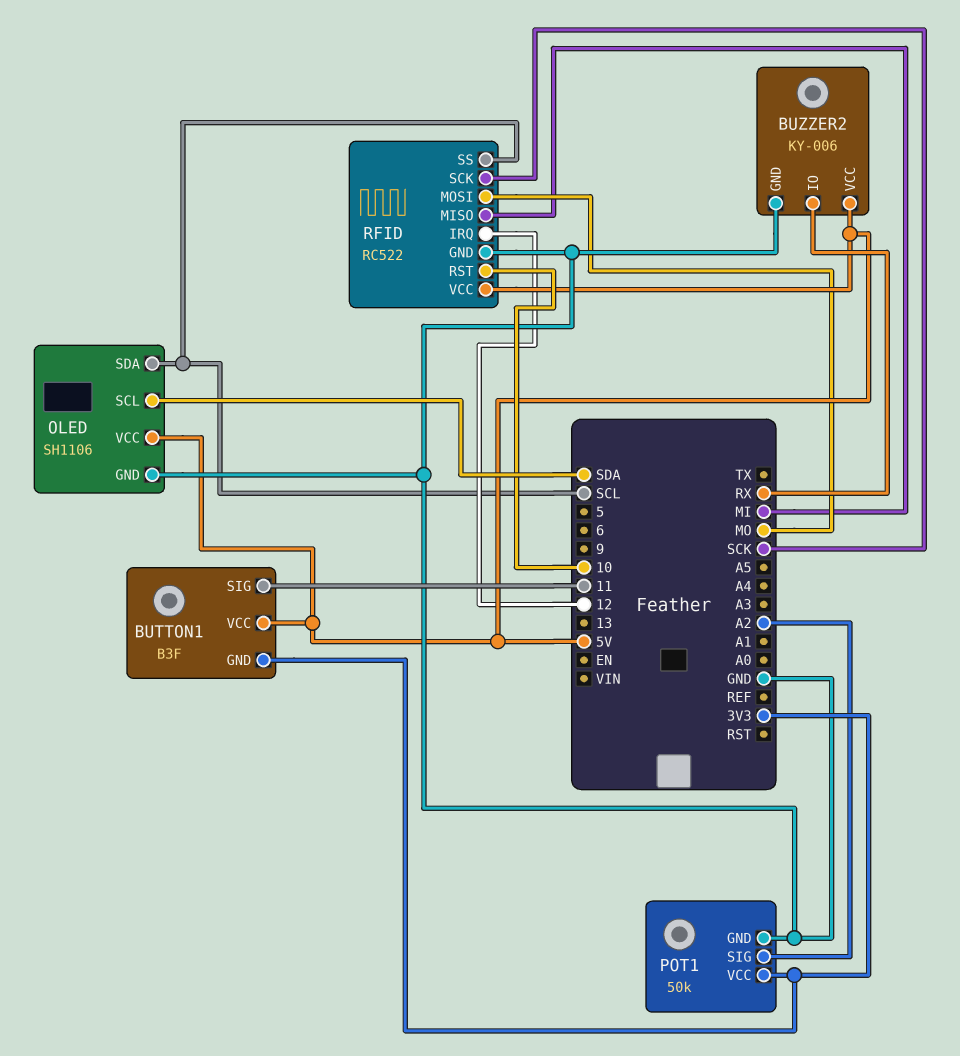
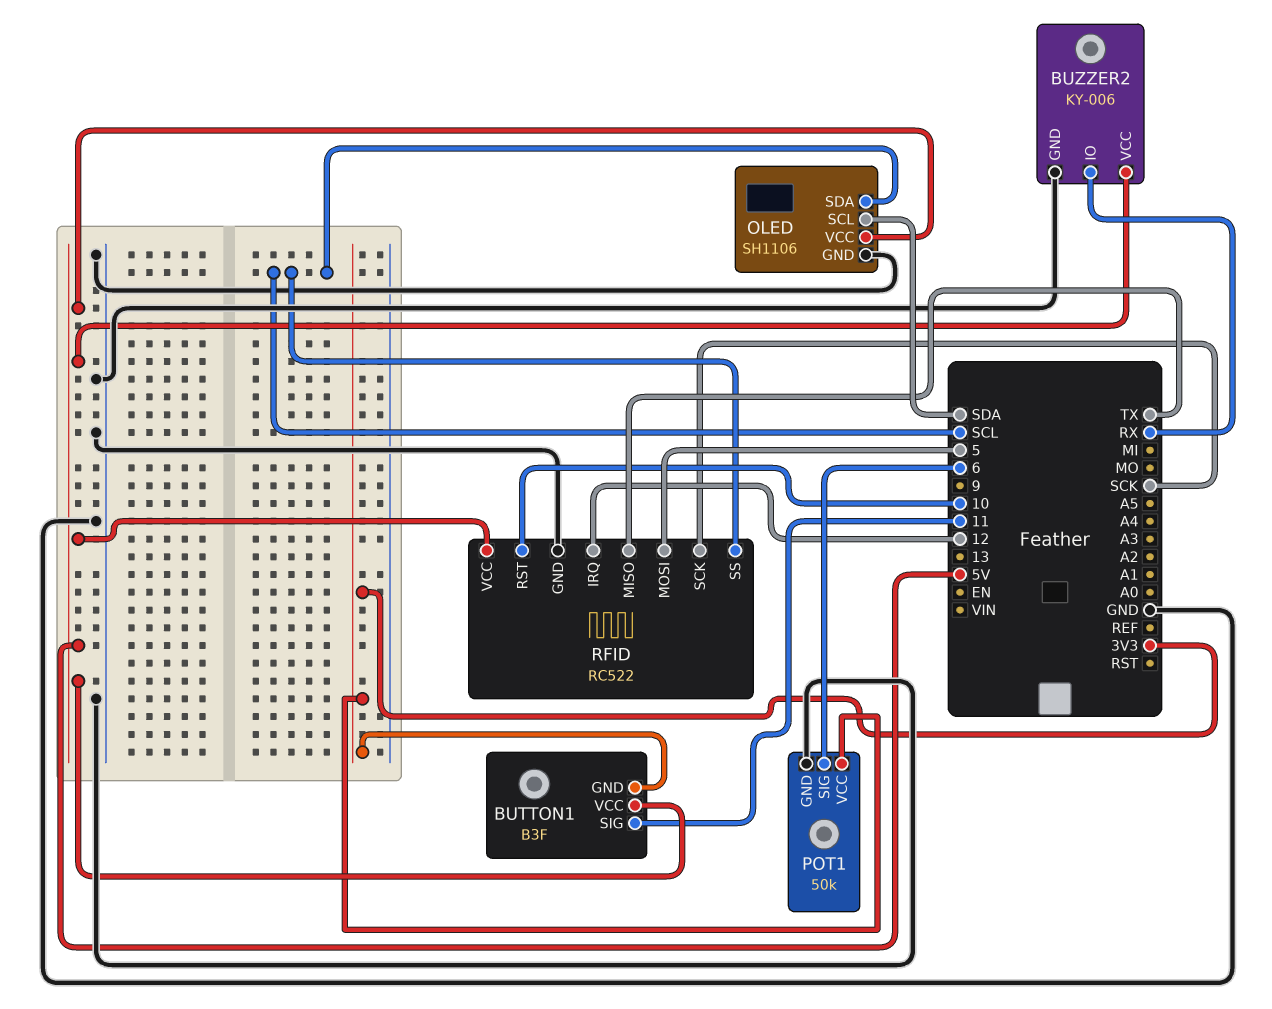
POT1 pin SIG: A2 -> 6
RFID pin MISO: MI -> TX
RFID pin MOSI: MO -> 5

